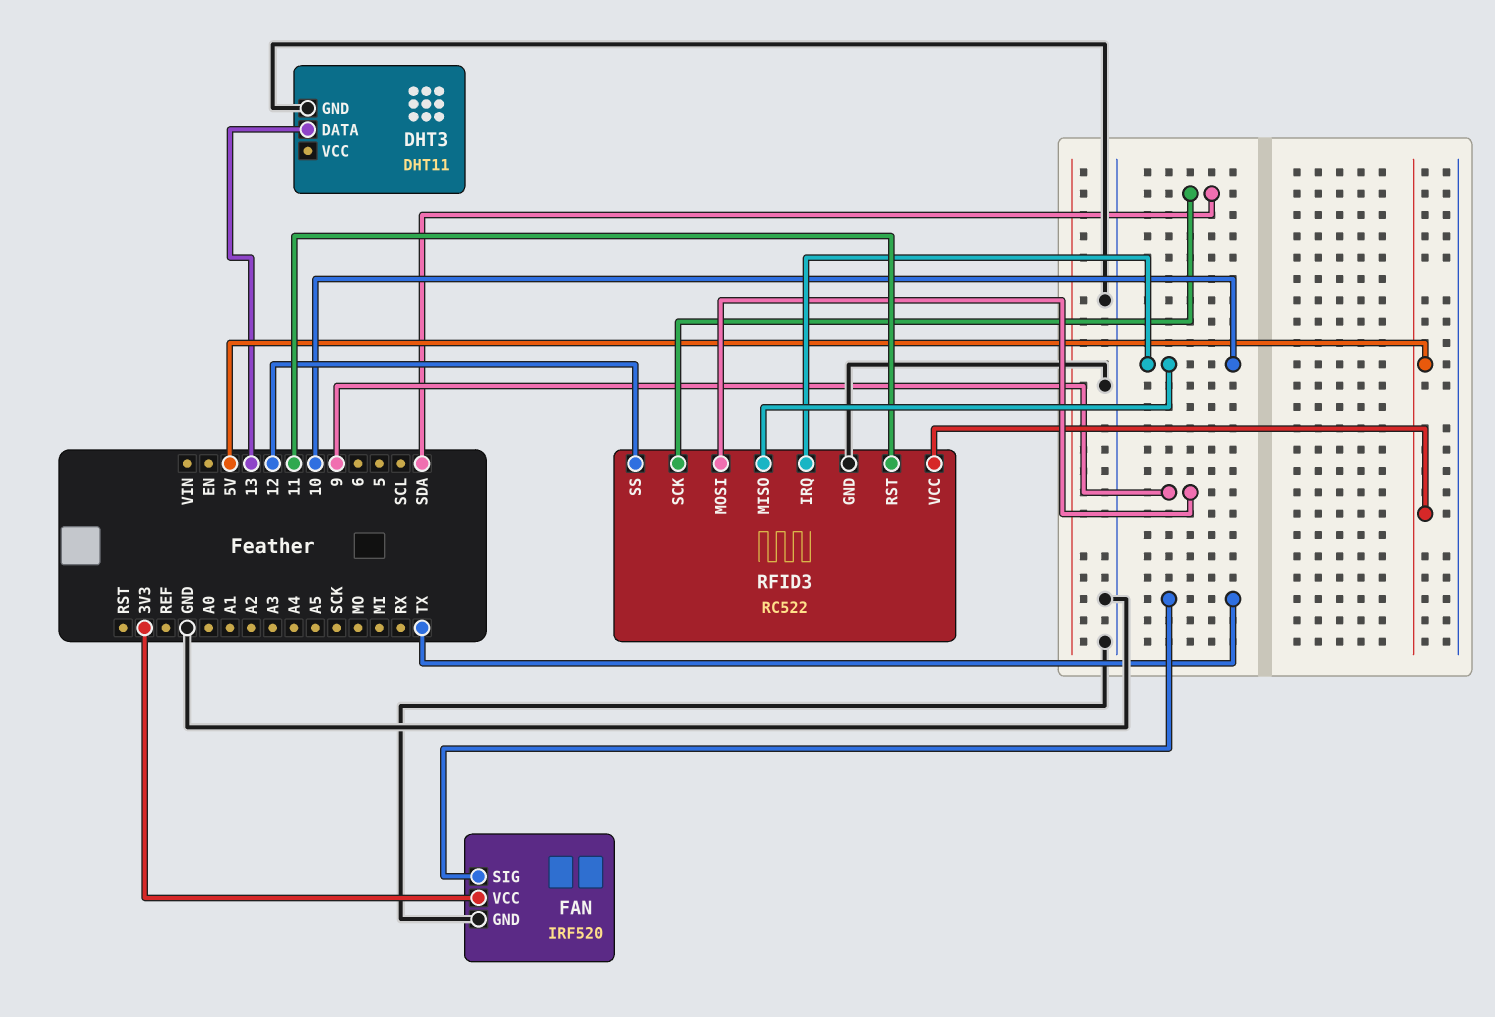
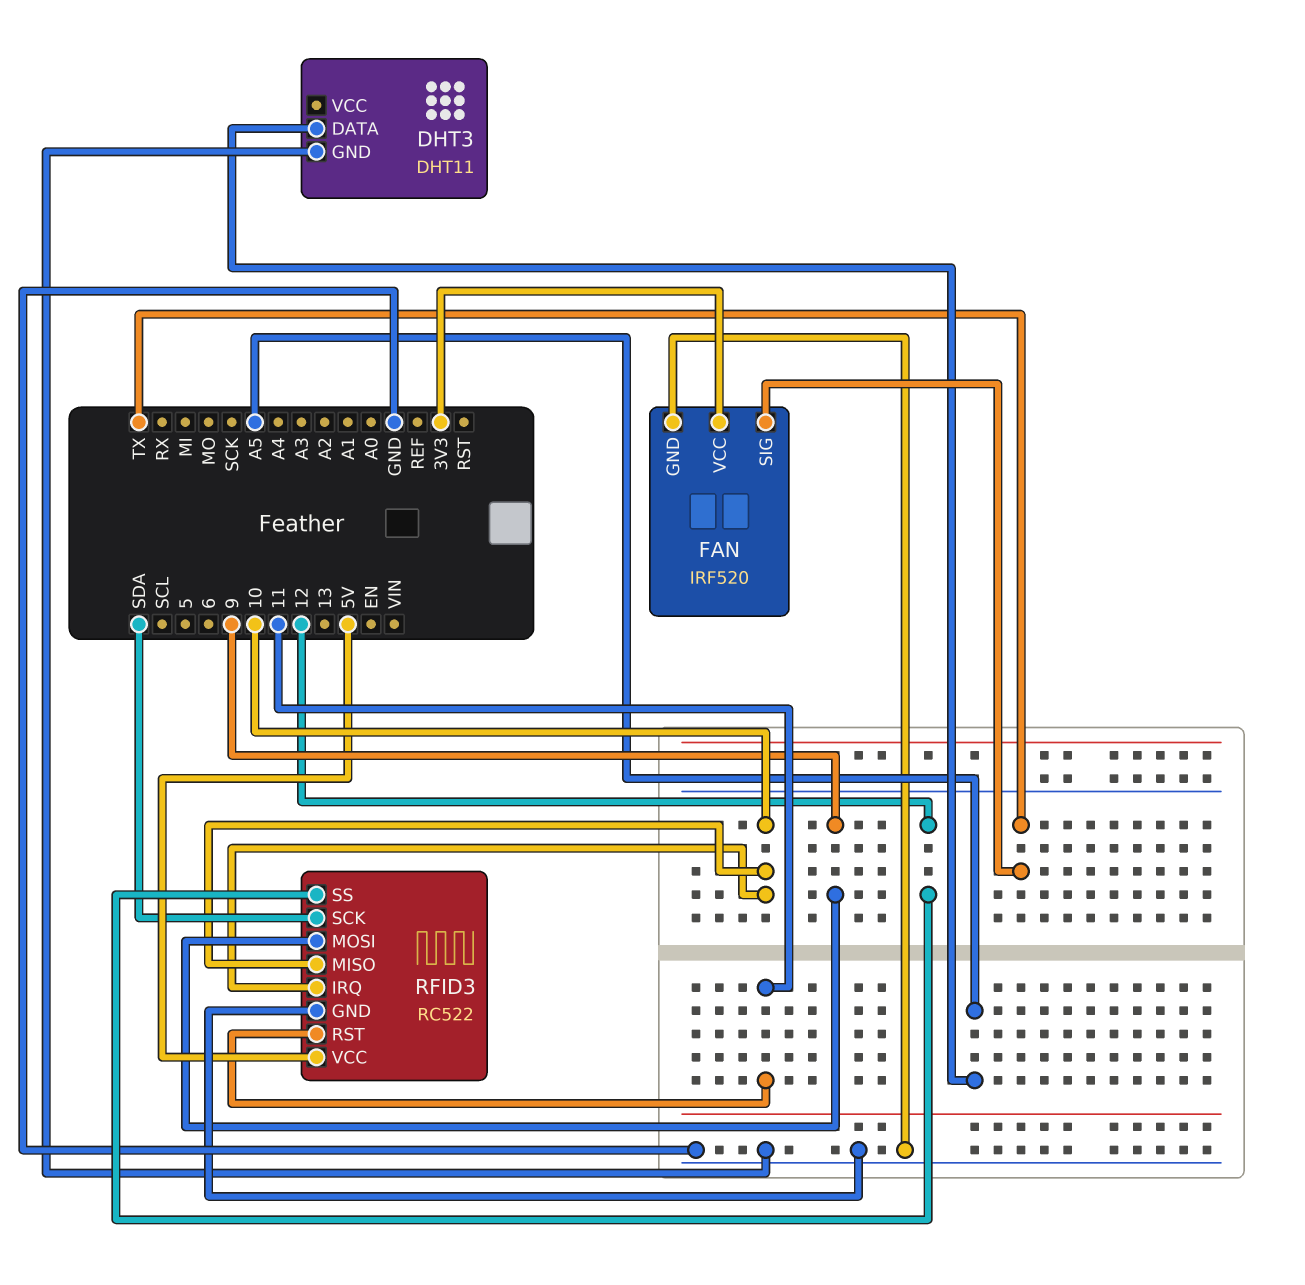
DHT3 pin DATA: 13 -> A5

